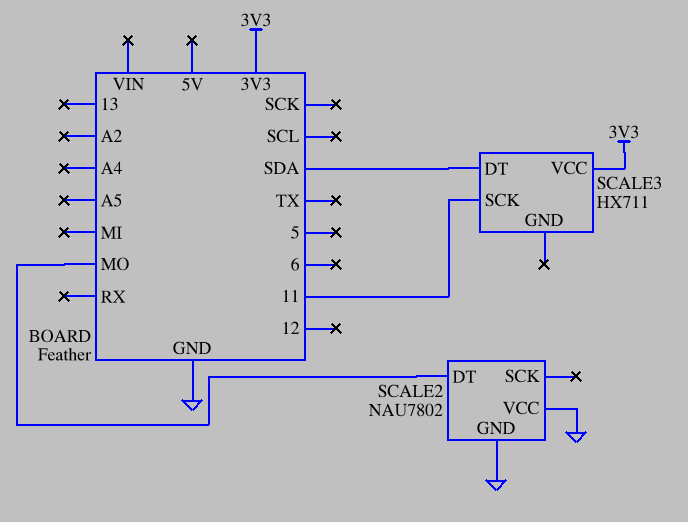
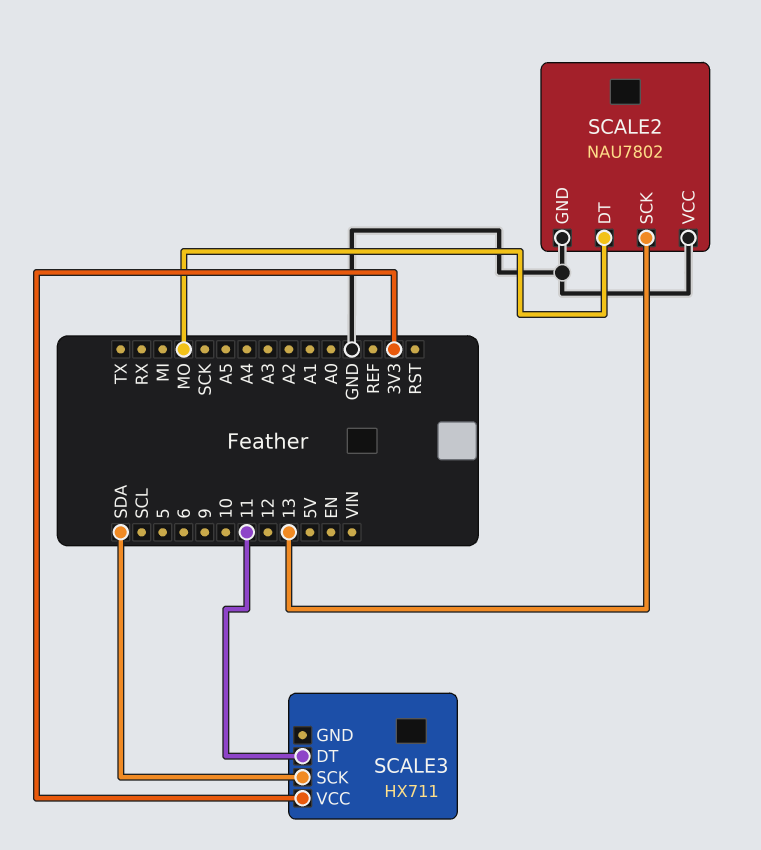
SCALE2 pin SCK: none -> 13
SCALE3 pin DT: SDA -> 11
SCALE3 pin SCK: 11 -> SDA

